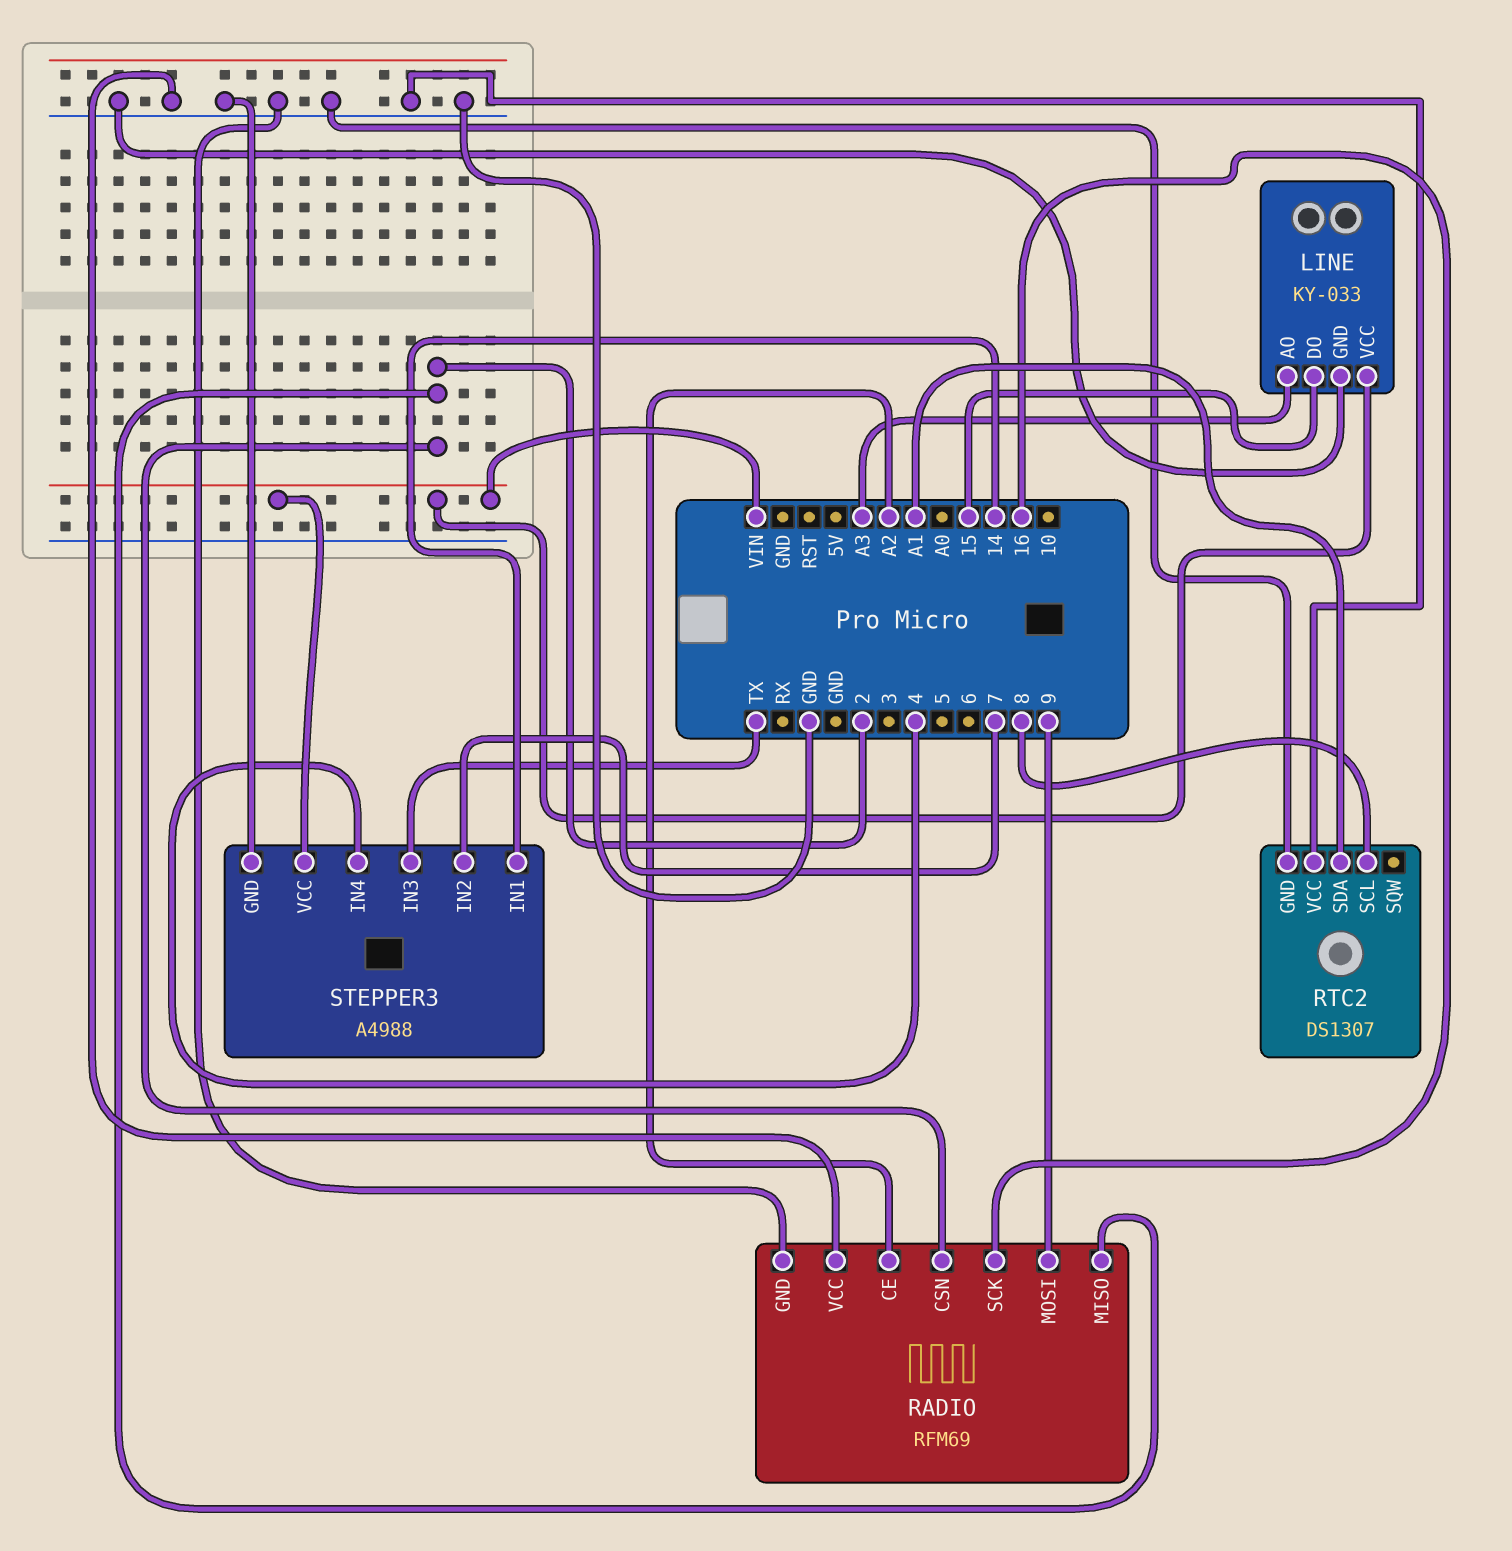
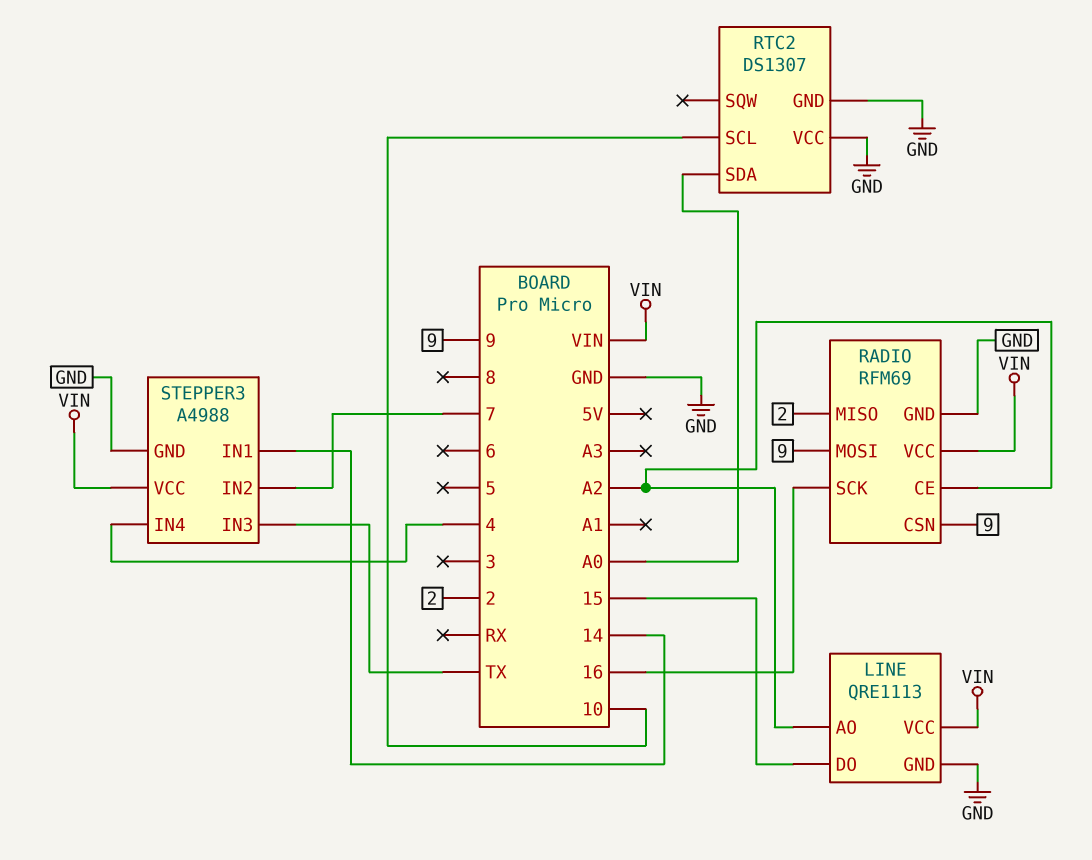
LINE: KY-033 -> QRE1113
LINE pin AO: A3 -> A2
RADIO pin CSN: 2 -> 9
RADIO pin VCC: GND -> VIN
RTC2 pin SCL: 8 -> 10
RTC2 pin SDA: A1 -> A0

